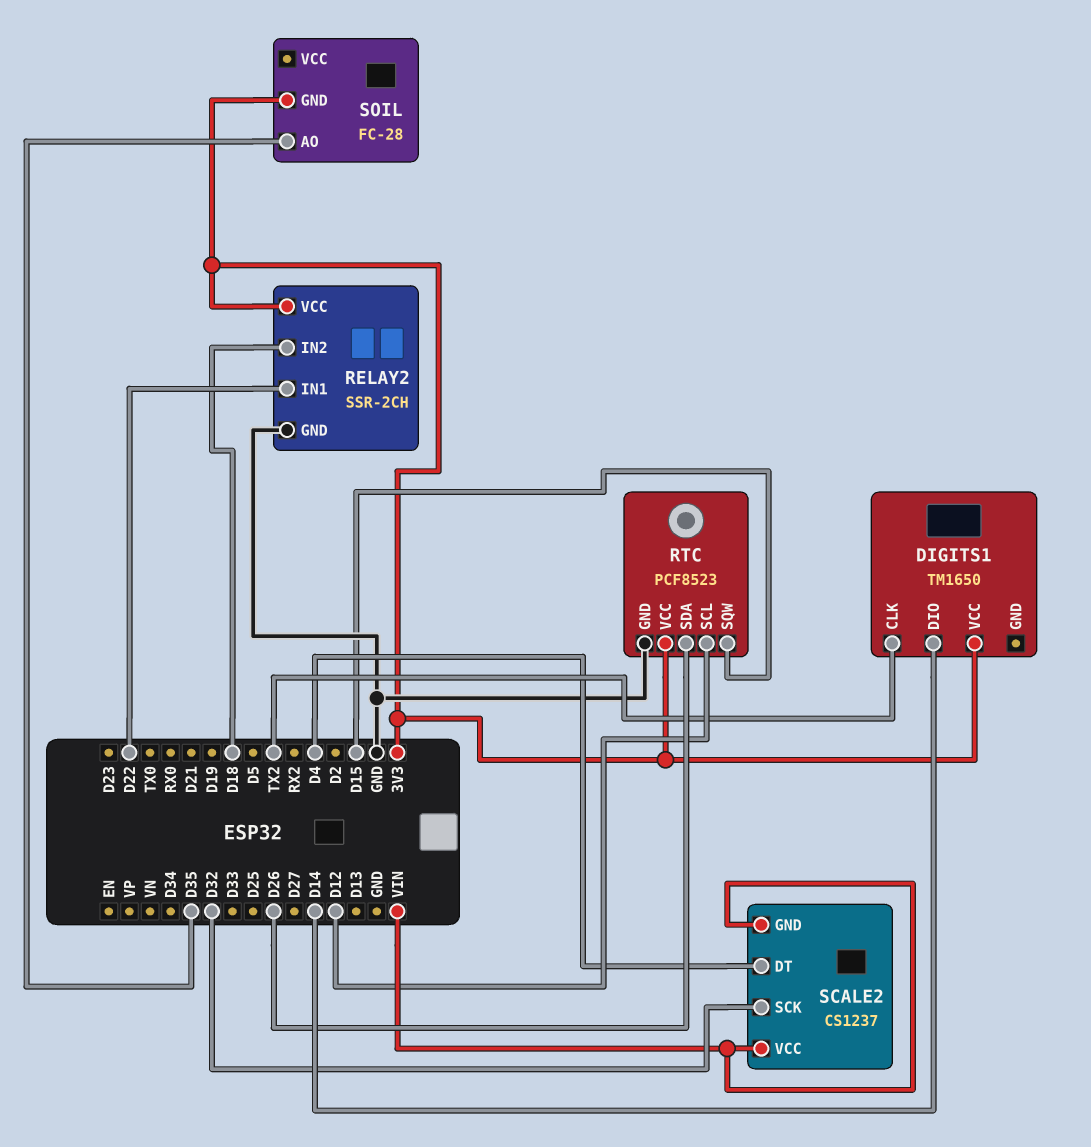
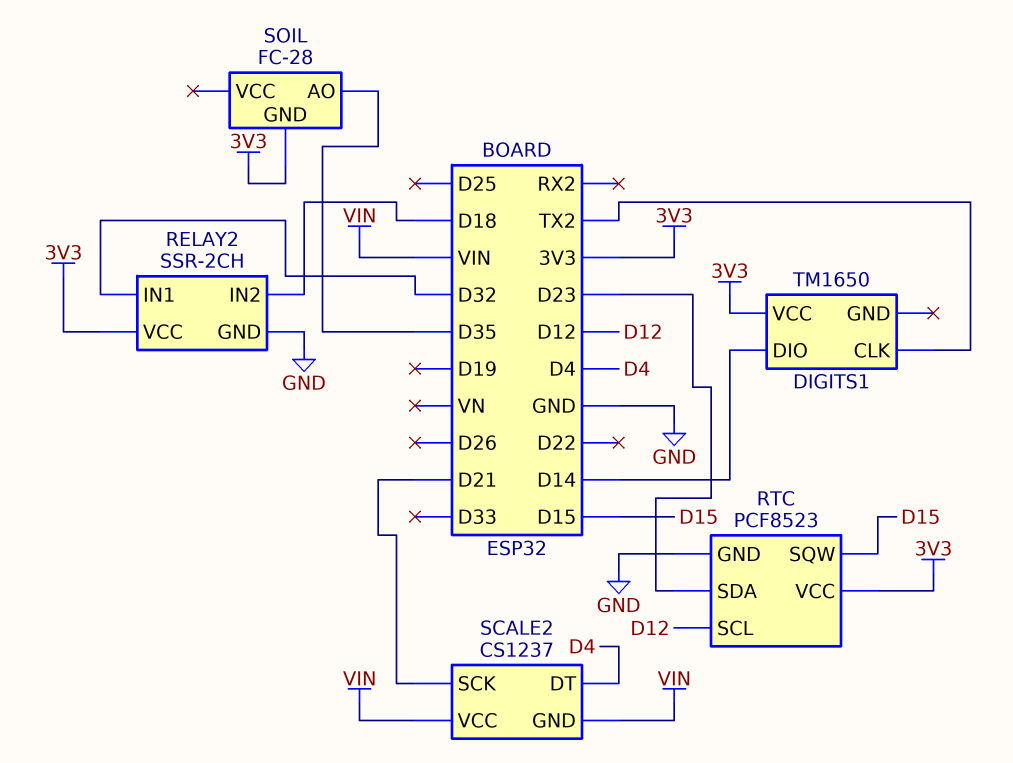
RELAY2 pin IN1: D22 -> D32
RTC pin SDA: D26 -> D23
SCALE2 pin SCK: D32 -> D21

